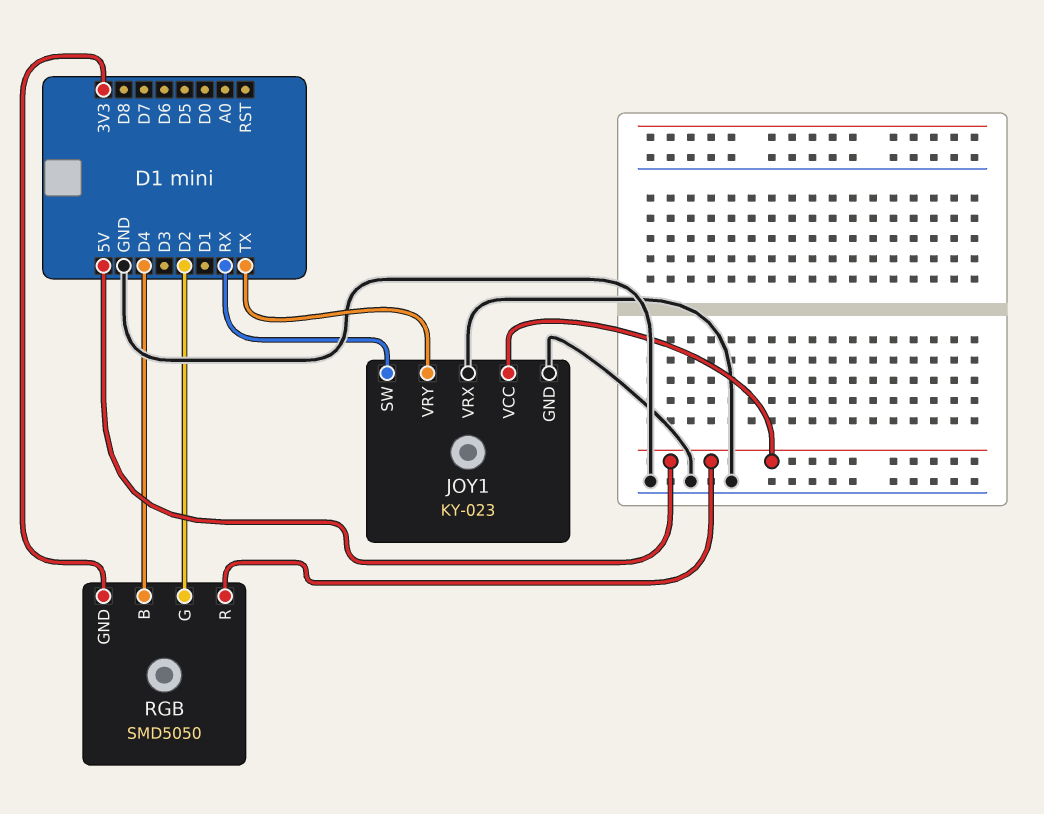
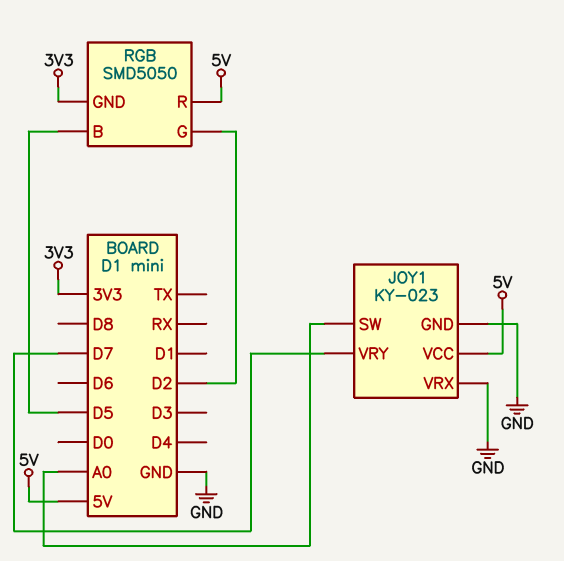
JOY1 pin SW: RX -> A0
JOY1 pin VRY: TX -> D7
RGB pin B: D4 -> D5

